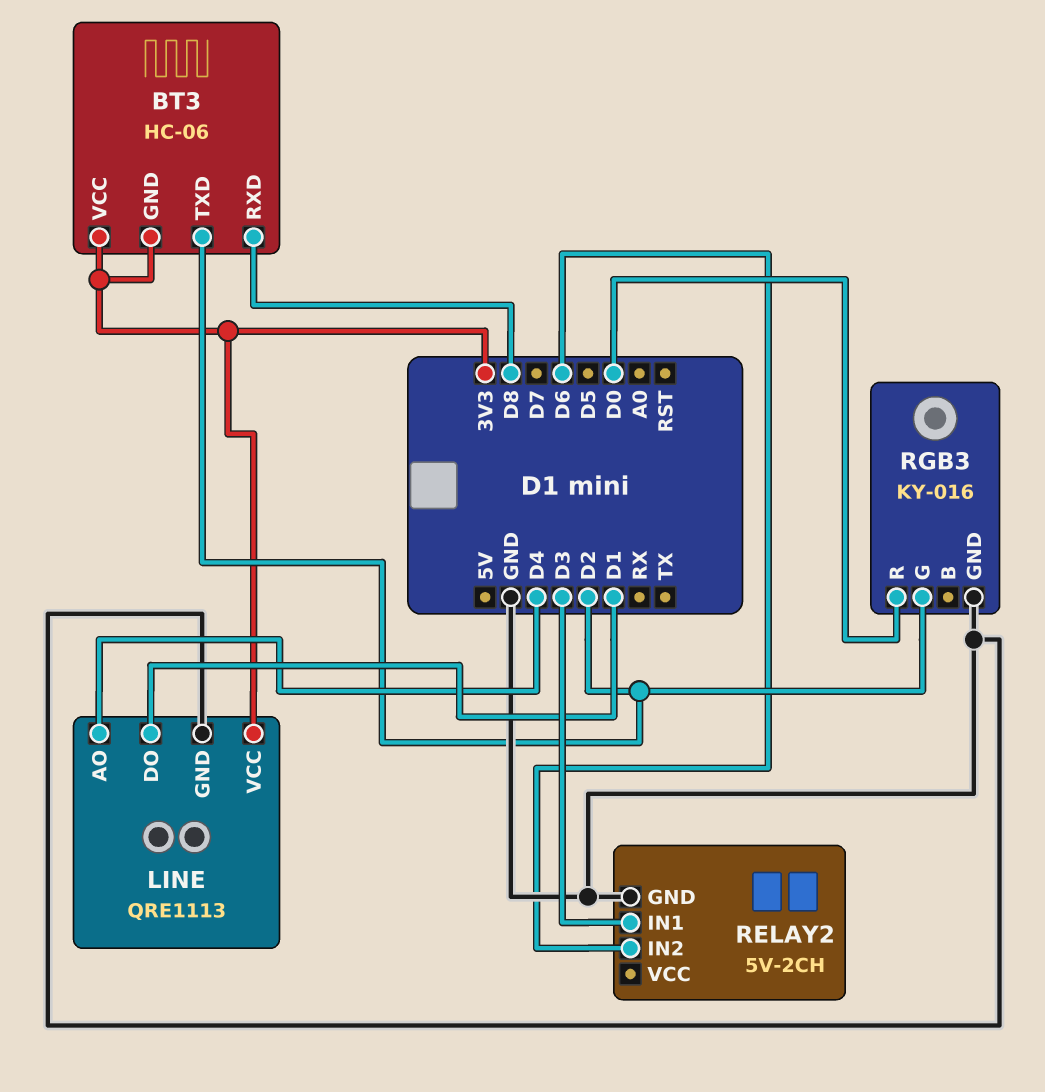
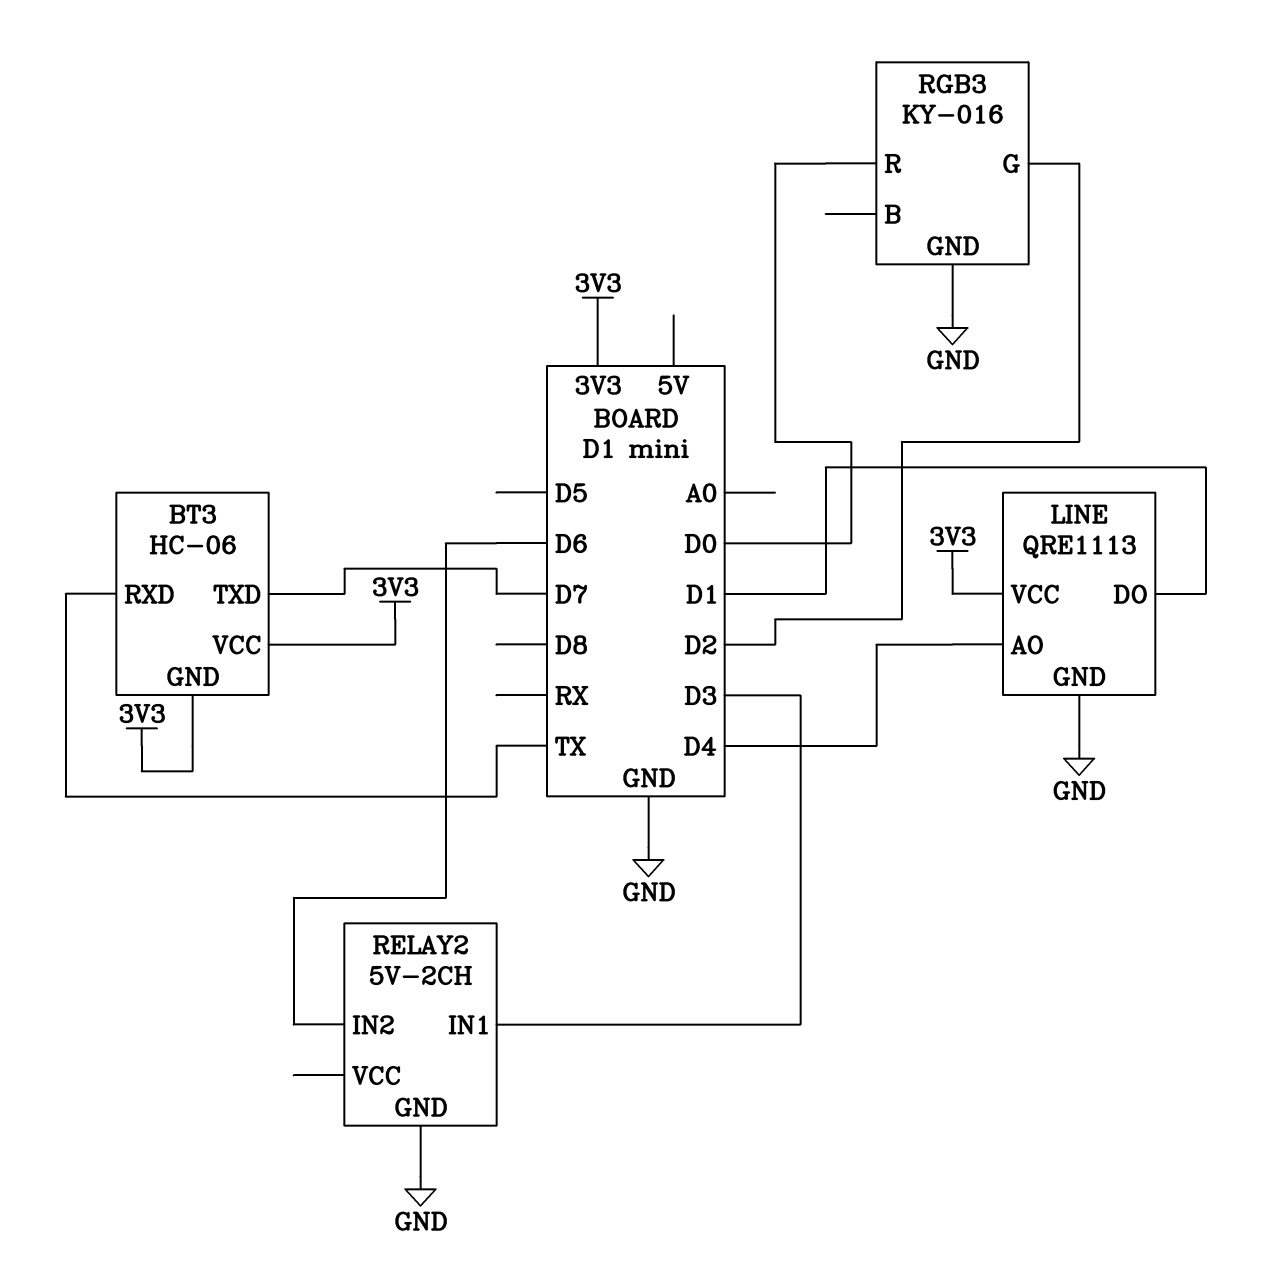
BT3 pin RXD: D8 -> TX
BT3 pin TXD: D2 -> D7

